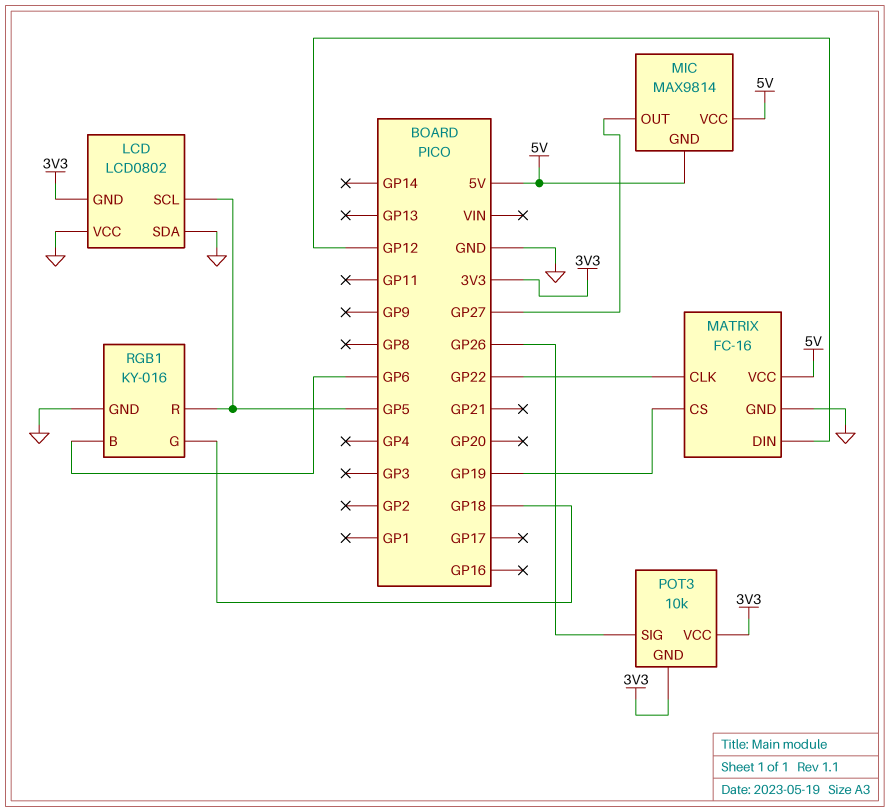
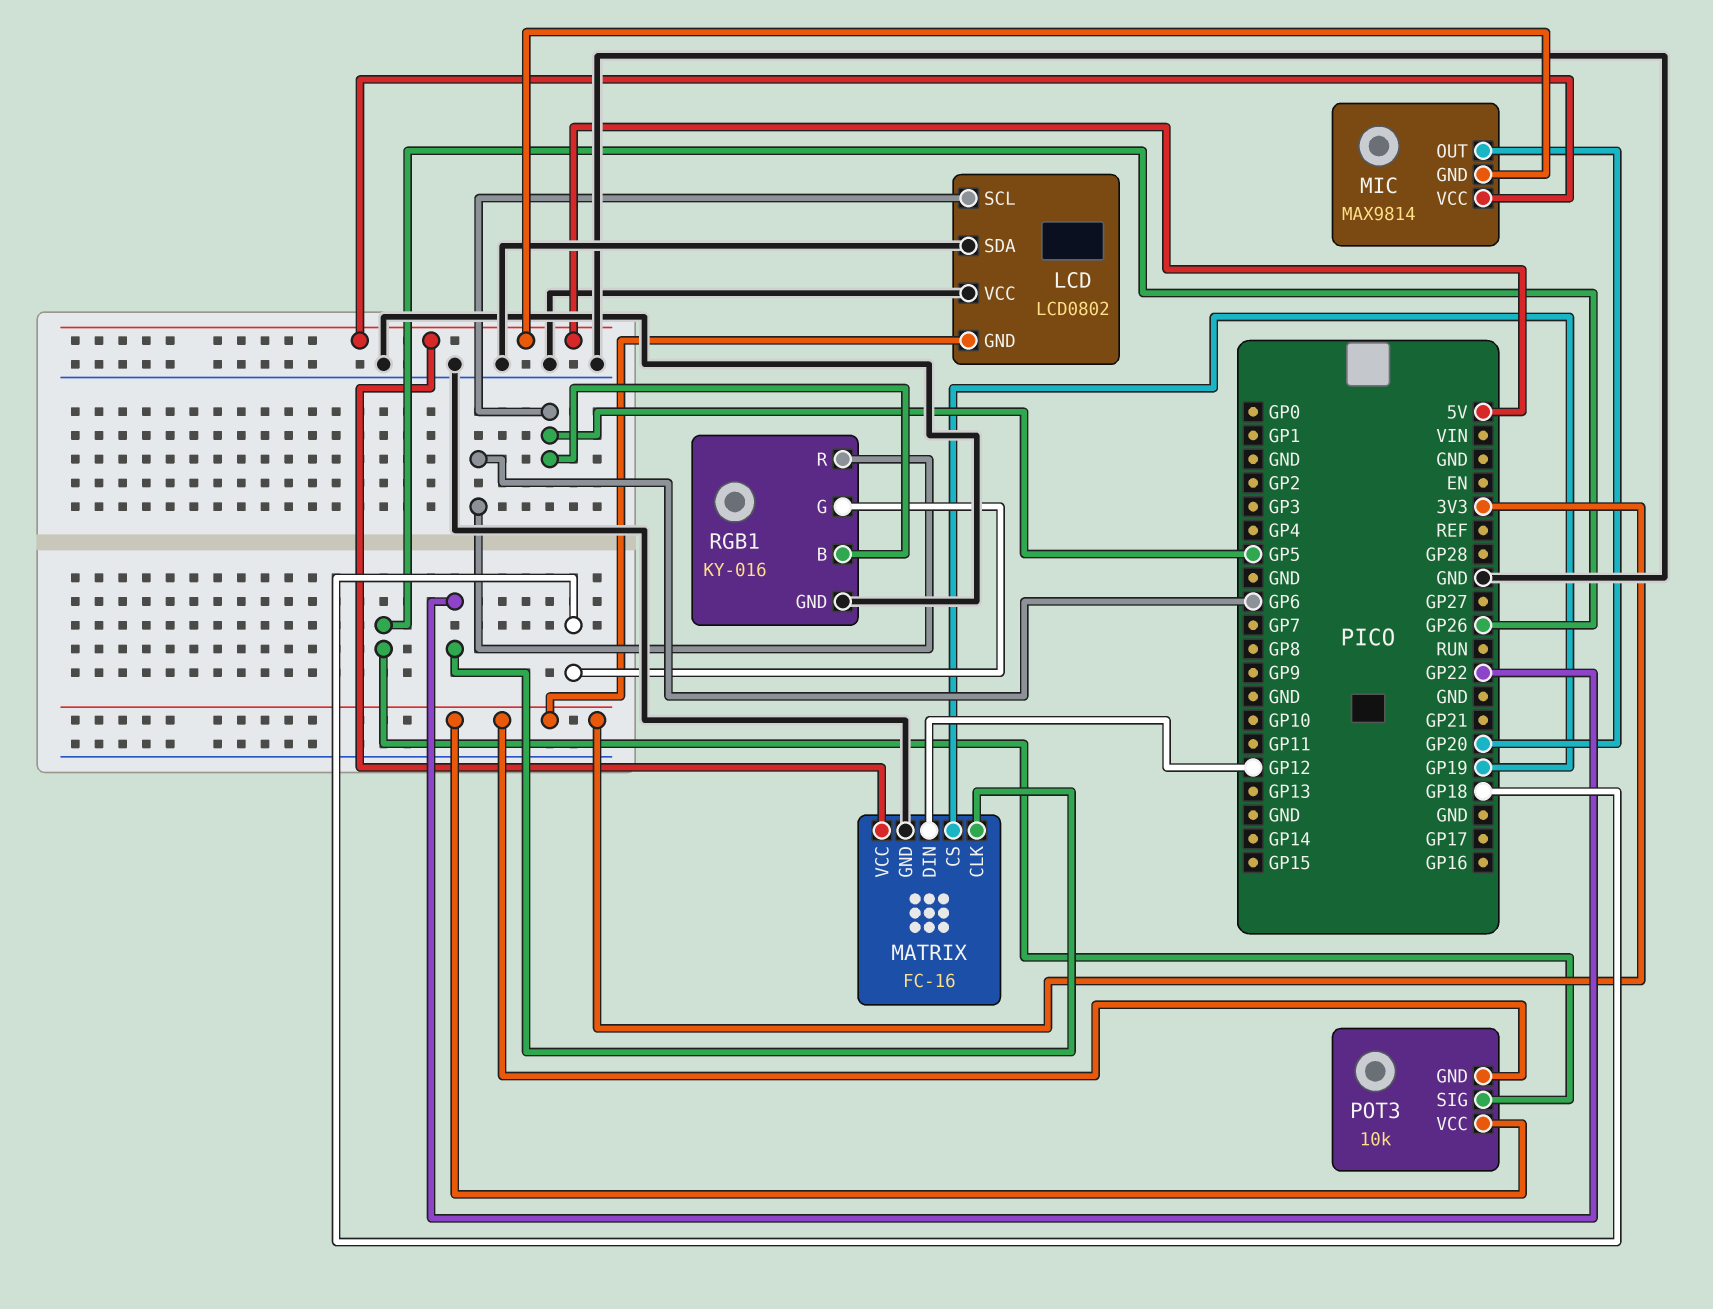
MIC pin OUT: GP27 -> GP20
RGB1 pin B: GP6 -> GP5
RGB1 pin R: GP5 -> GP6

